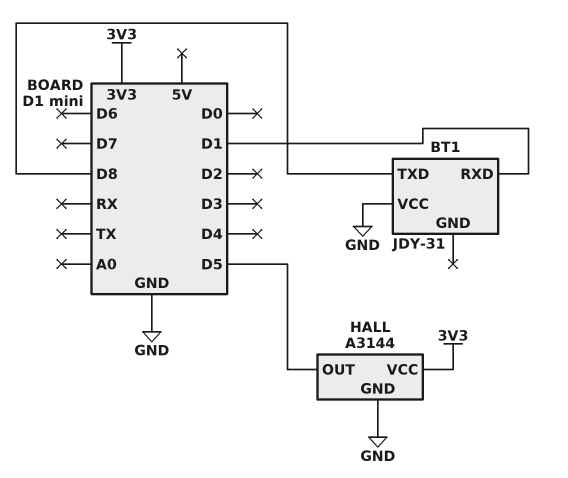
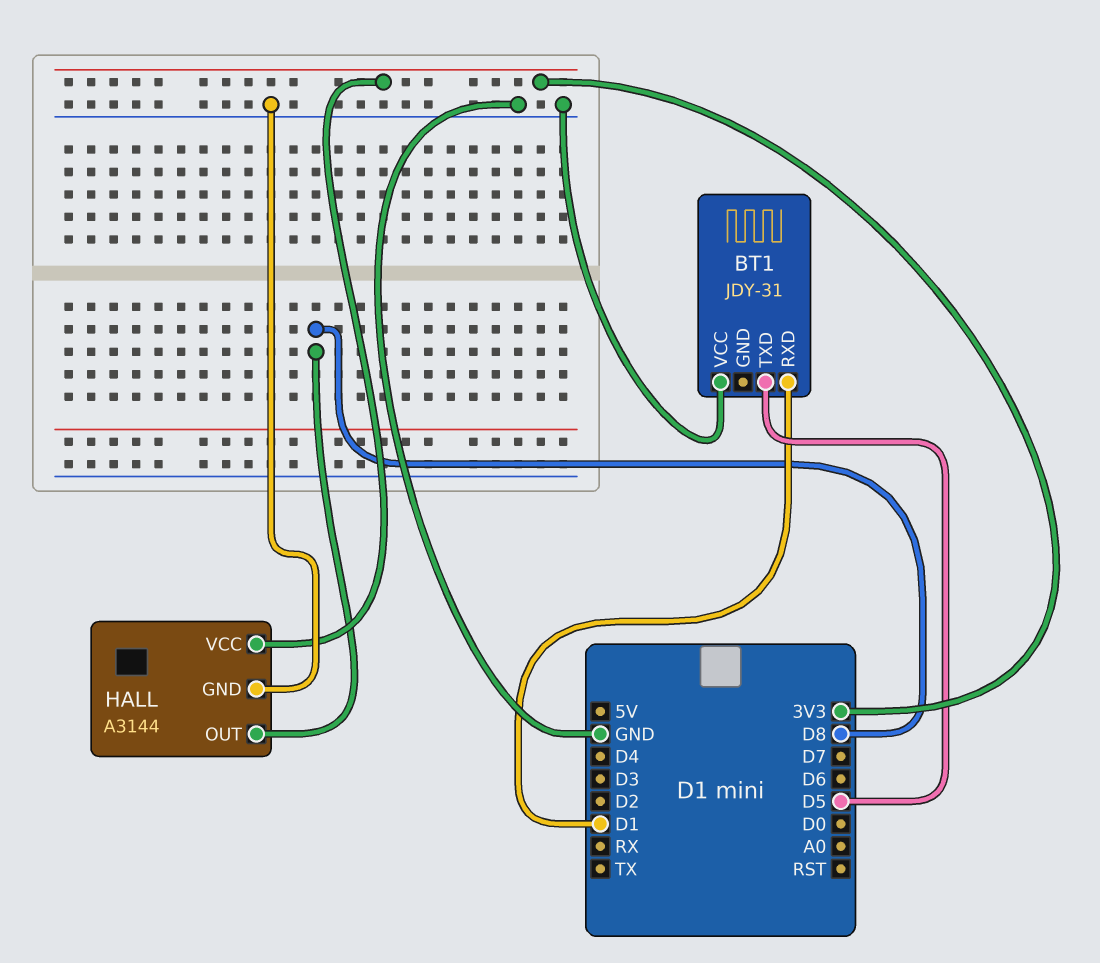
BT1 pin TXD: D8 -> D5
HALL pin OUT: D5 -> D8

